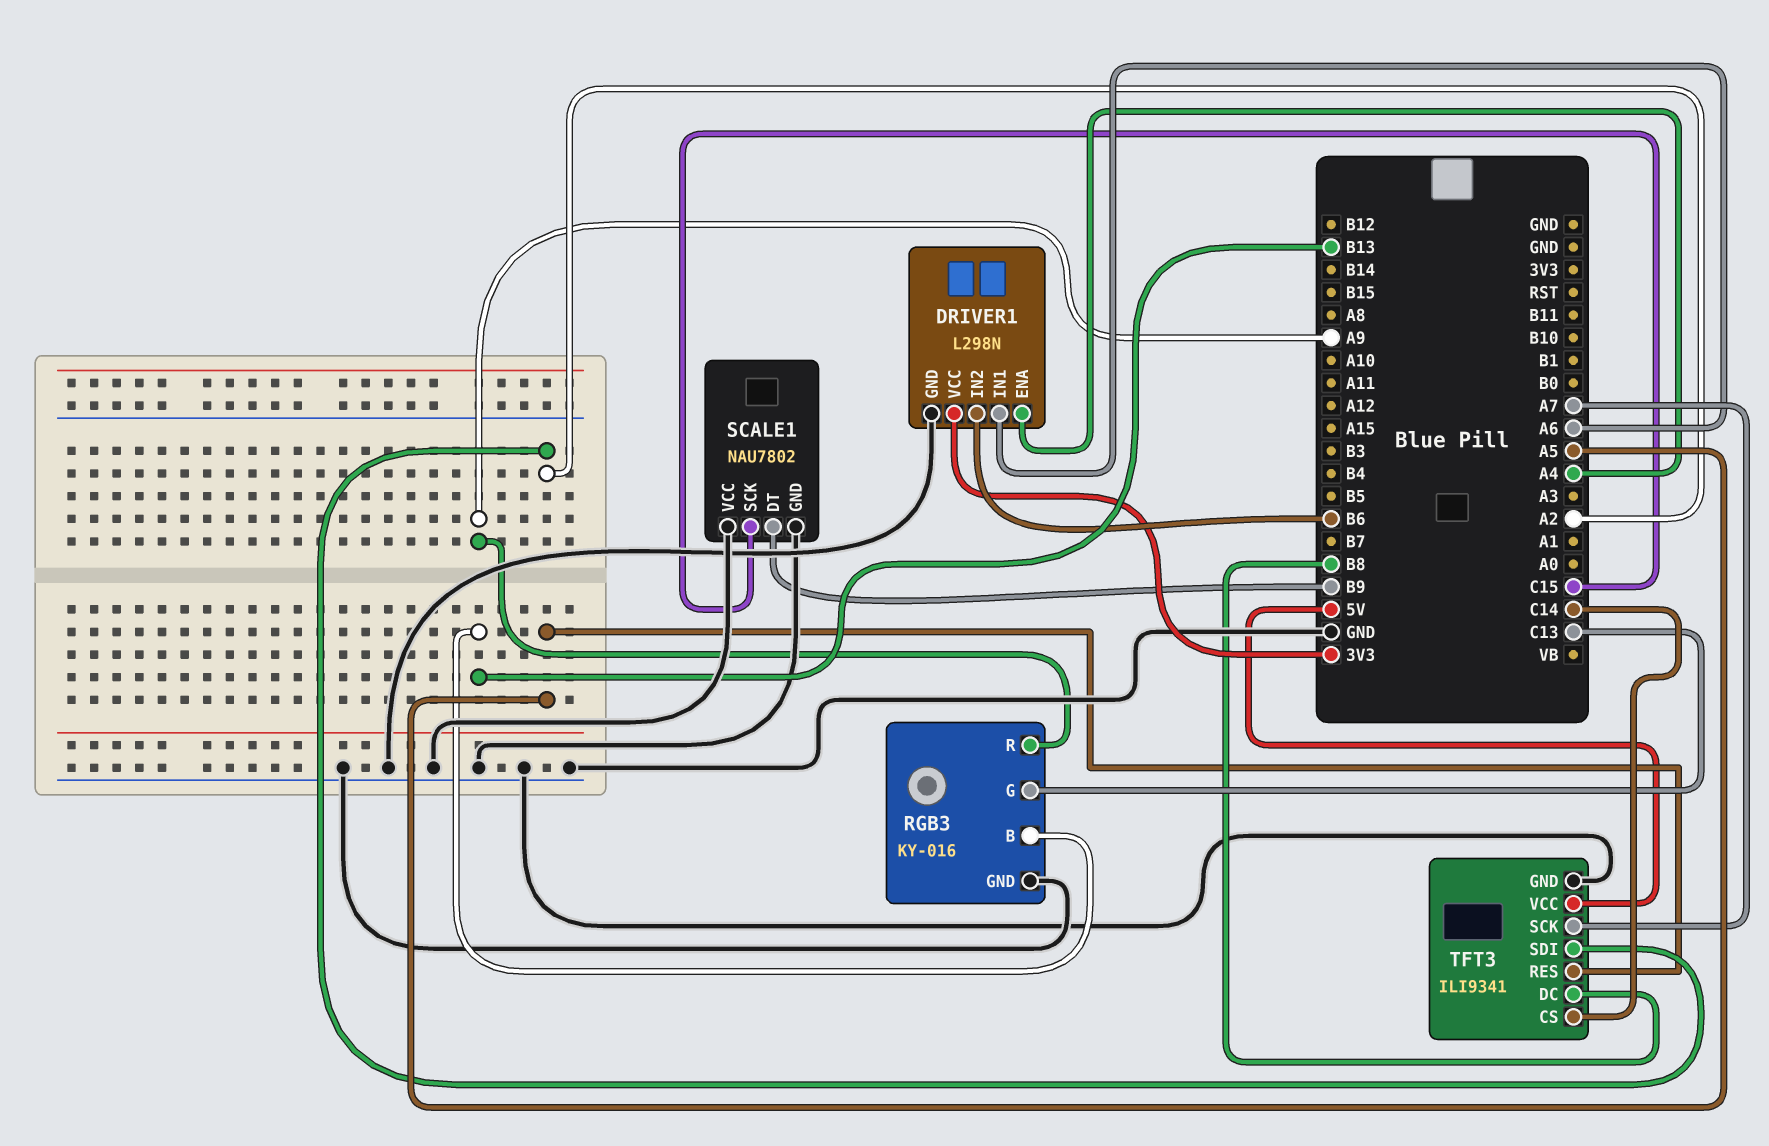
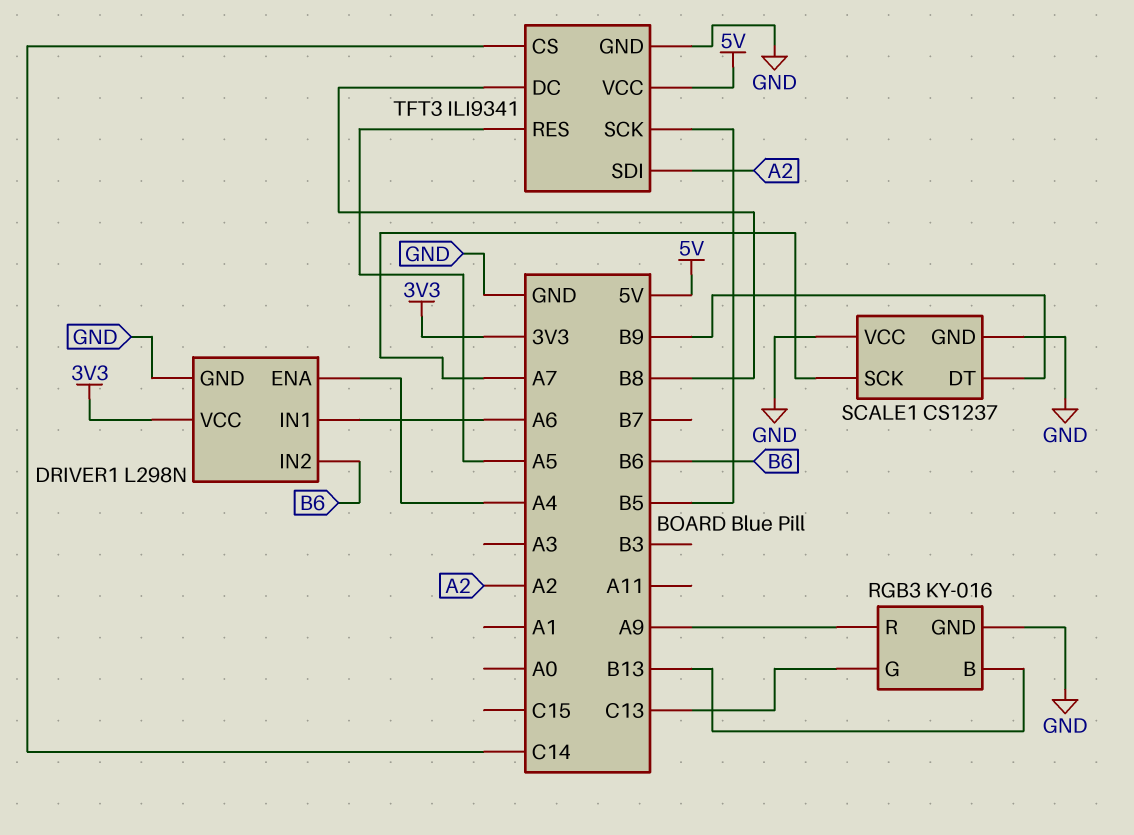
SCALE1: NAU7802 -> CS1237
SCALE1 pin SCK: C15 -> A7
TFT3 pin SCK: A7 -> B5

